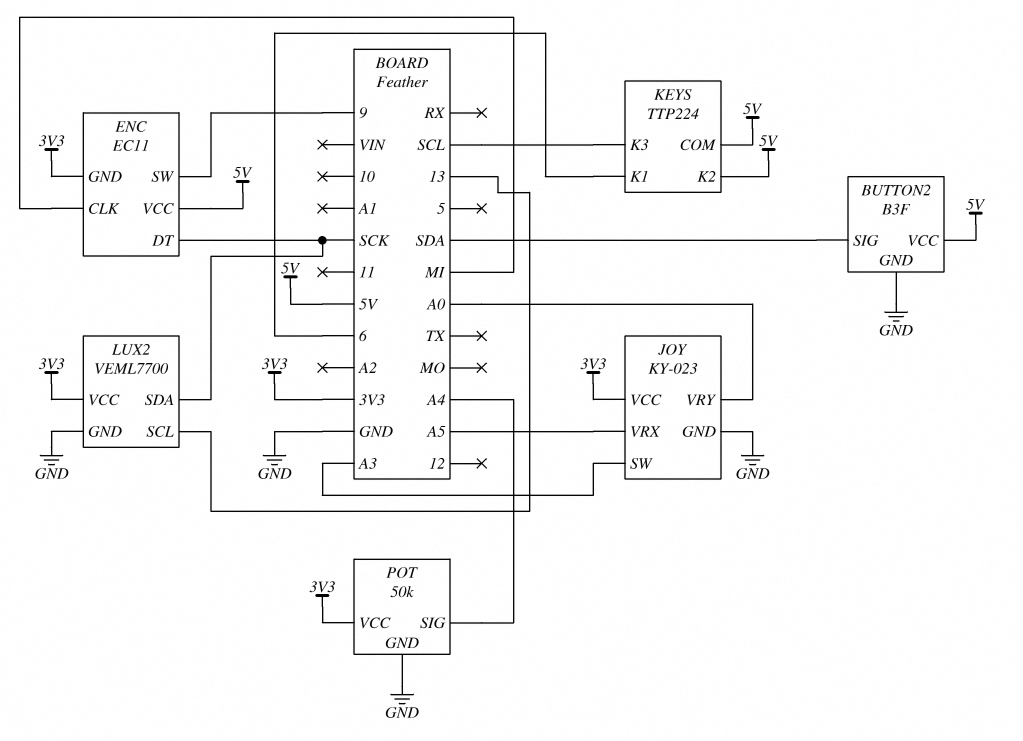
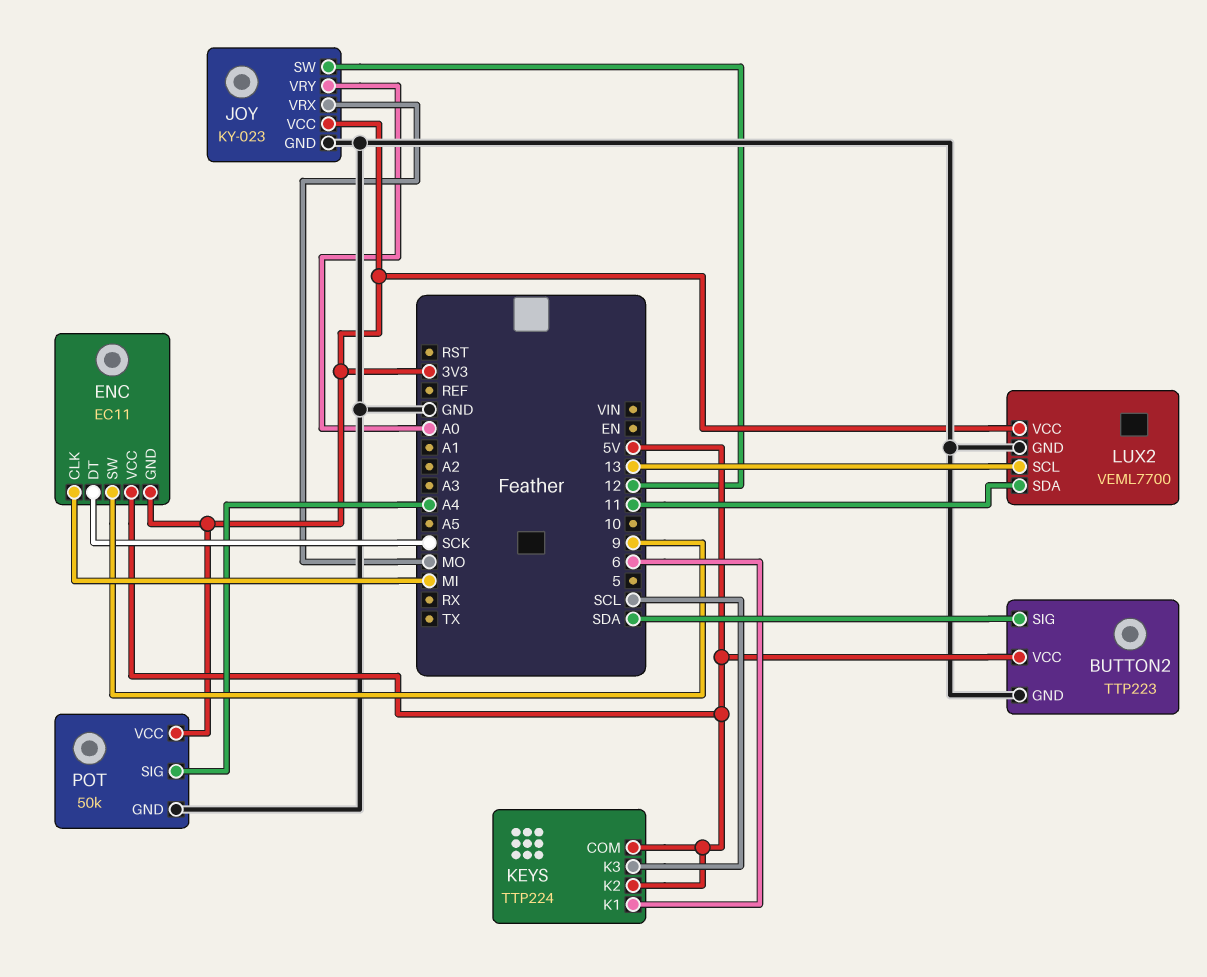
BUTTON2: B3F -> TTP223
JOY pin SW: A3 -> 12
JOY pin VRX: A5 -> MO
LUX2 pin SDA: SCK -> 11

